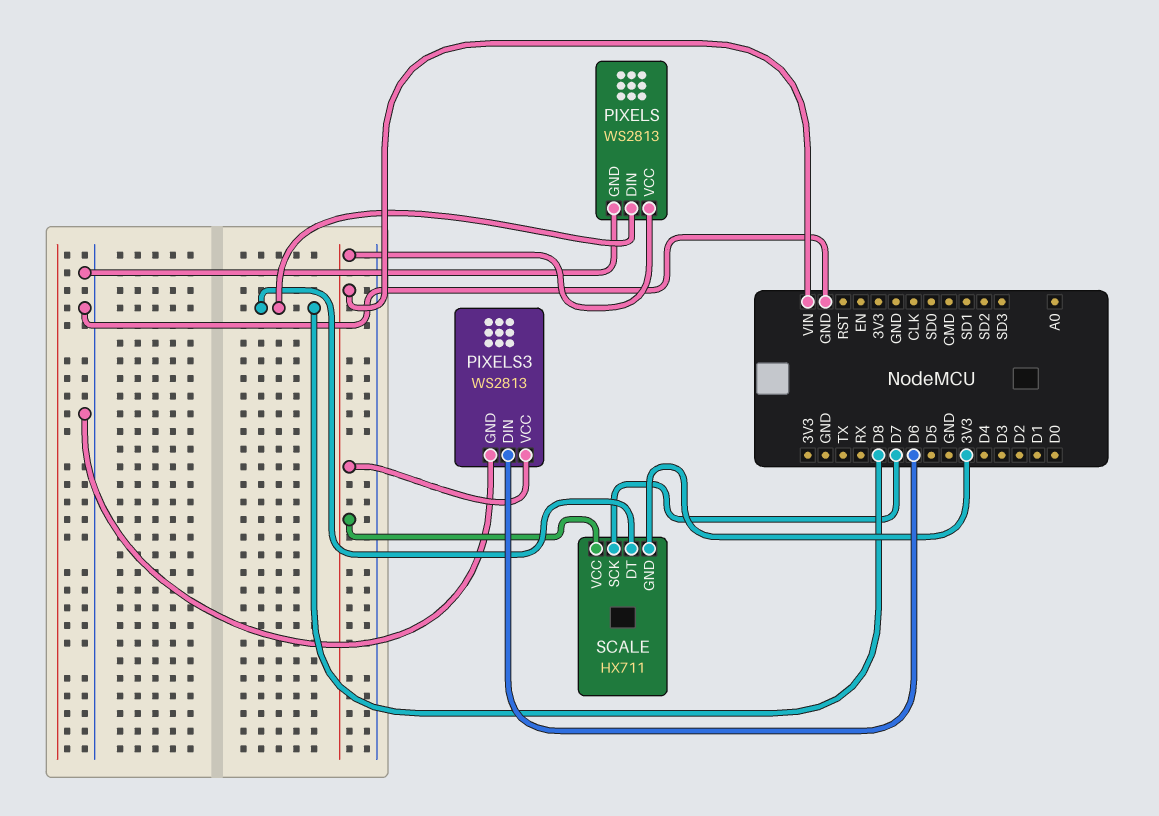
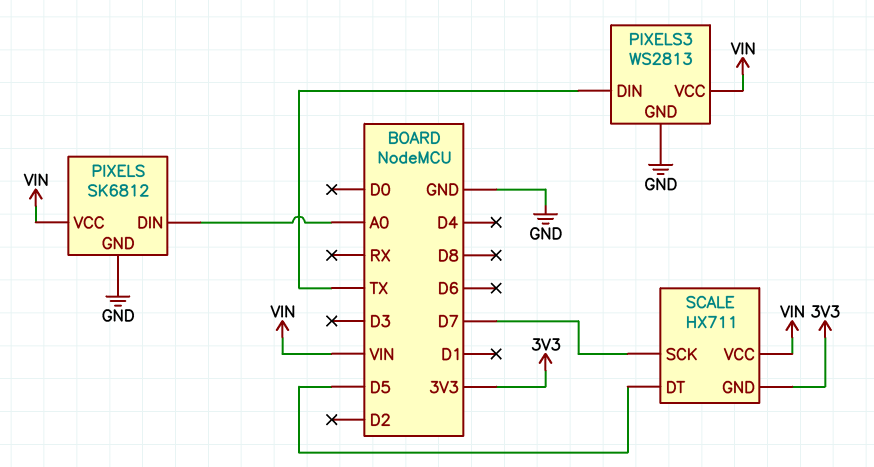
PIXELS: WS2813 -> SK6812
PIXELS pin DIN: D8 -> A0
PIXELS3 pin DIN: D6 -> TX
SCALE pin DT: D8 -> D5

